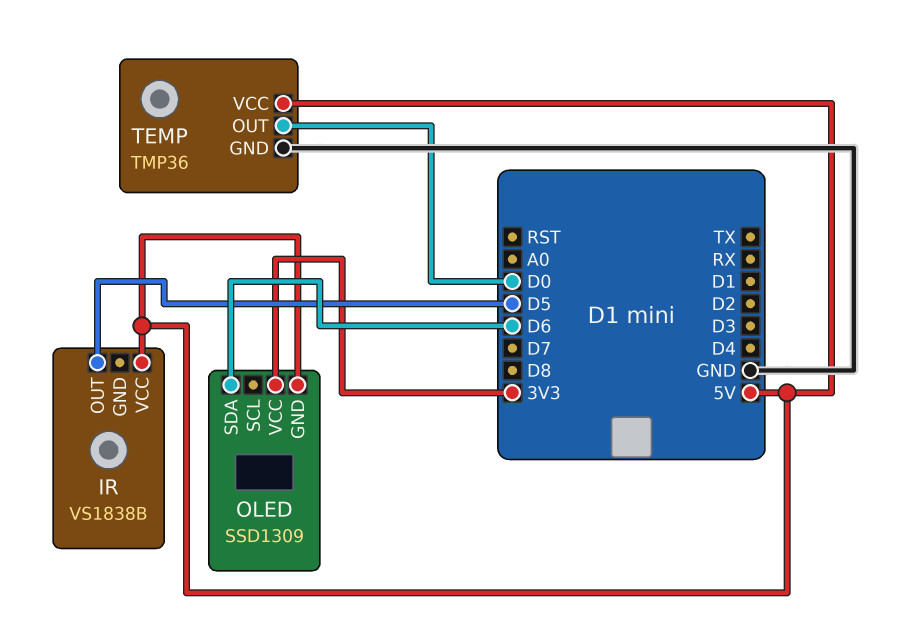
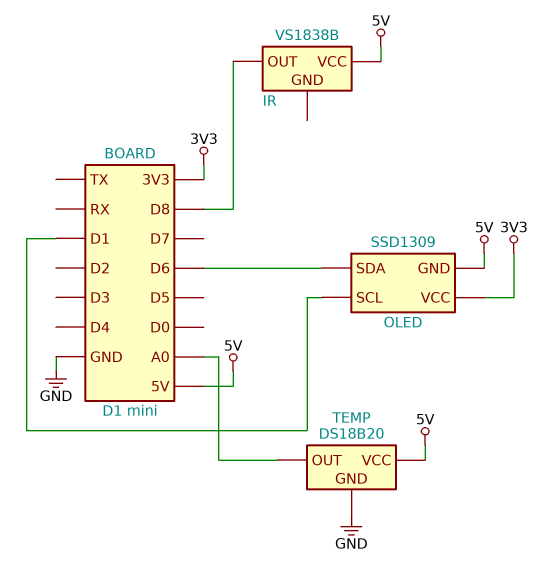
IR pin OUT: D5 -> D8
OLED pin SCL: none -> D1
TEMP: TMP36 -> DS18B20
TEMP pin OUT: D0 -> A0

